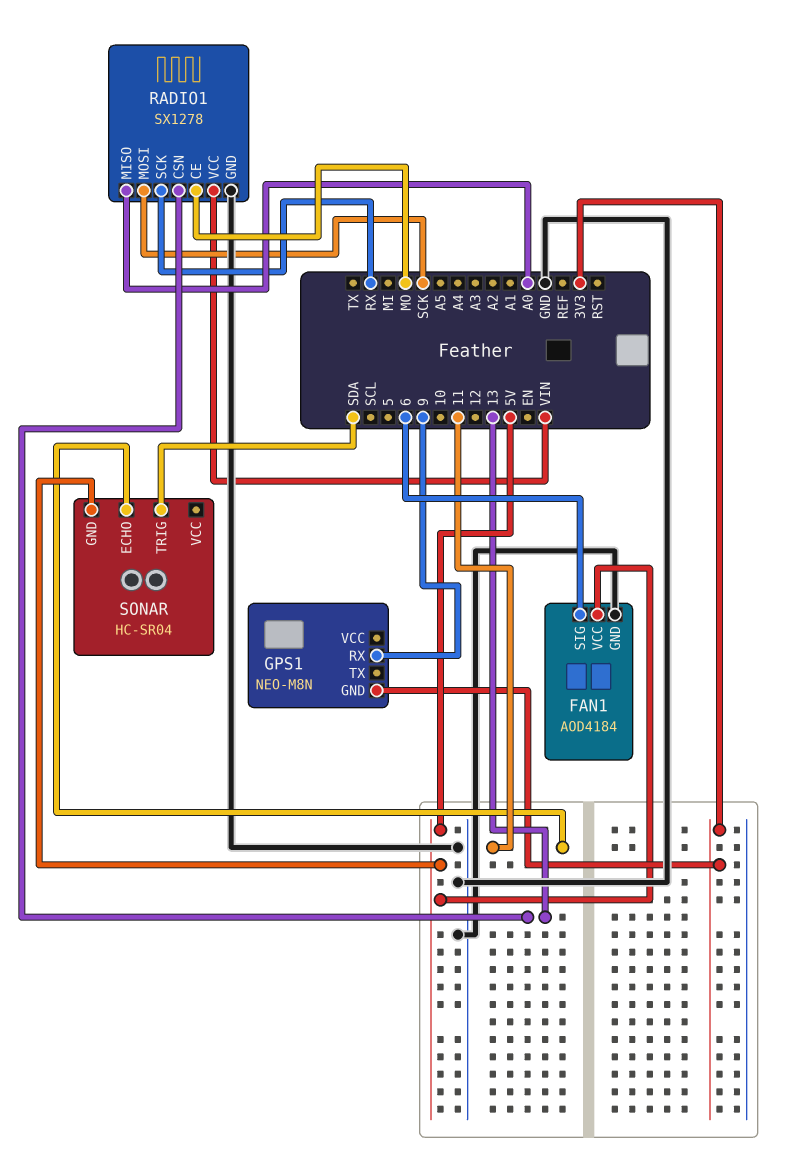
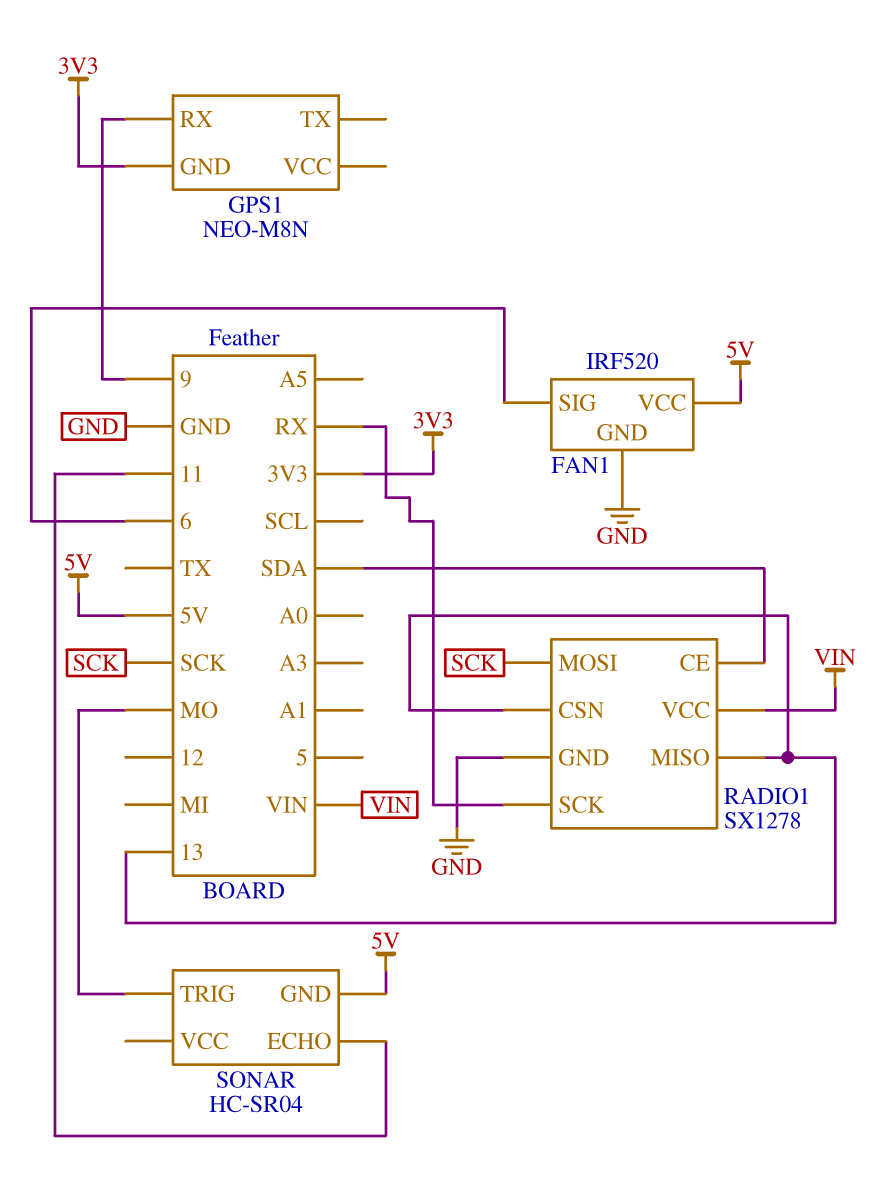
FAN1: AOD4184 -> IRF520
RADIO1 pin CE: MO -> SDA
RADIO1 pin MISO: A0 -> 13
SONAR pin TRIG: SDA -> MO

